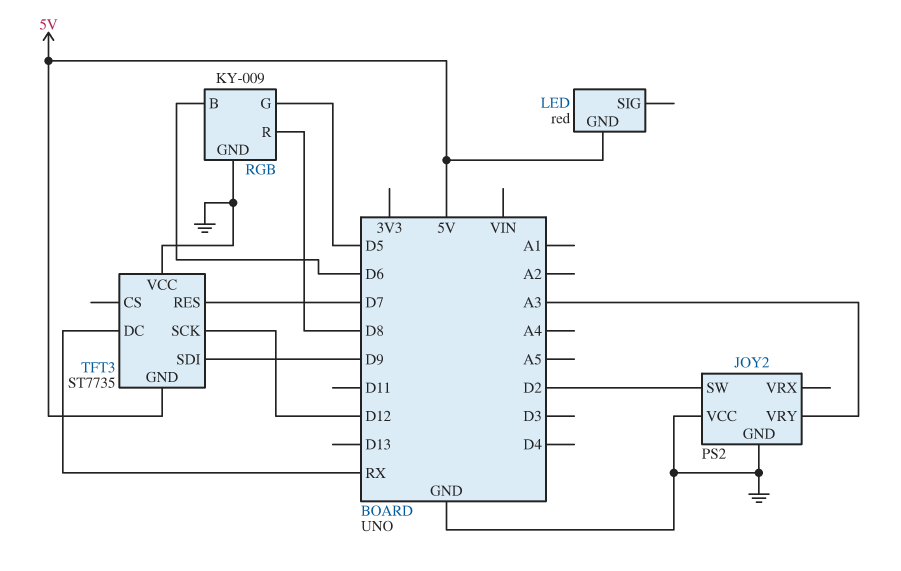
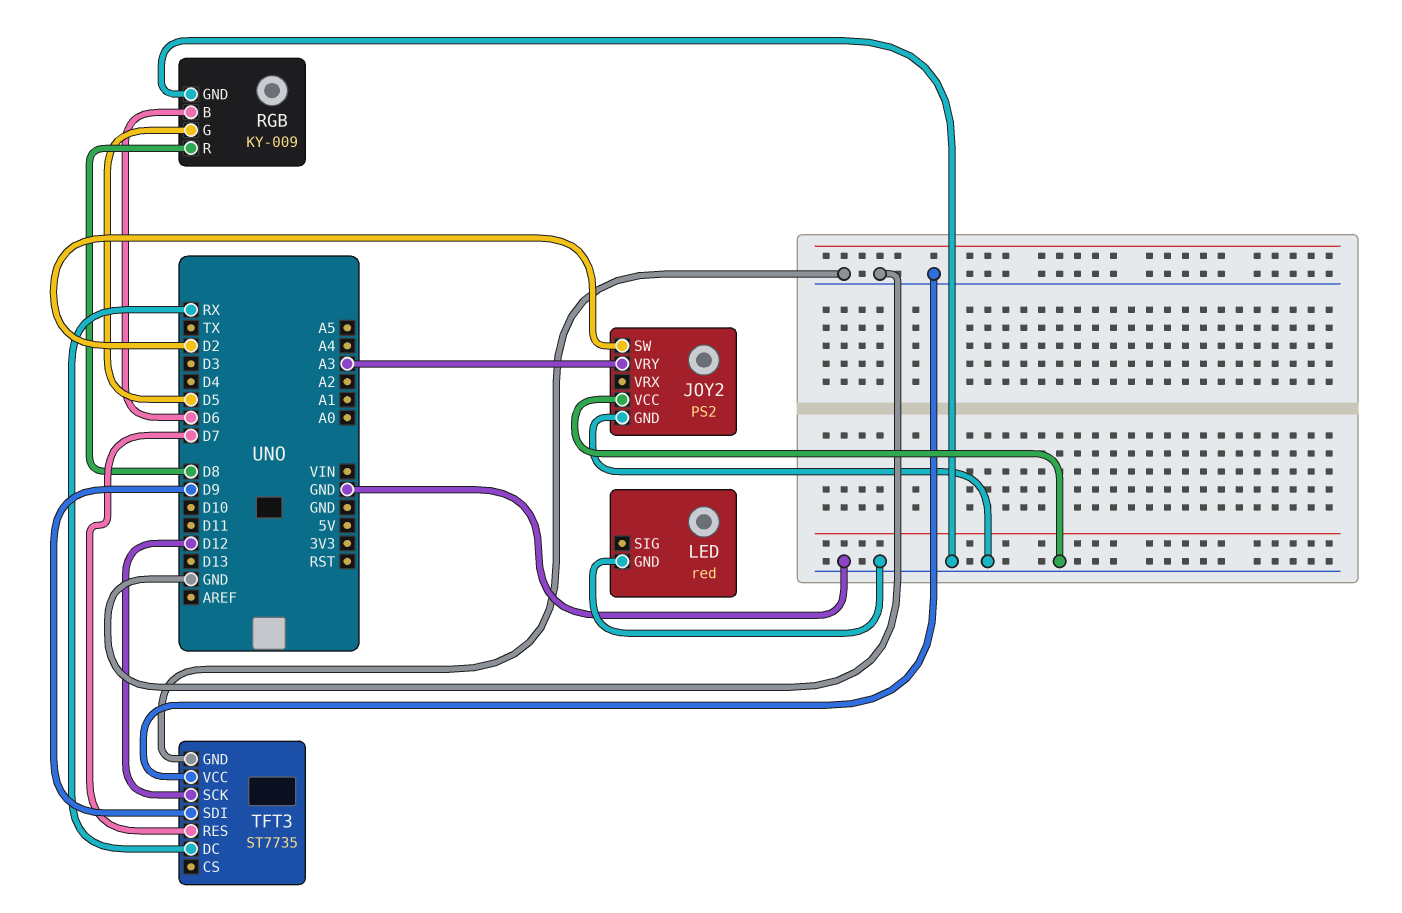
LED pin GND: 5V -> GND
TFT3 pin GND: 5V -> GND

